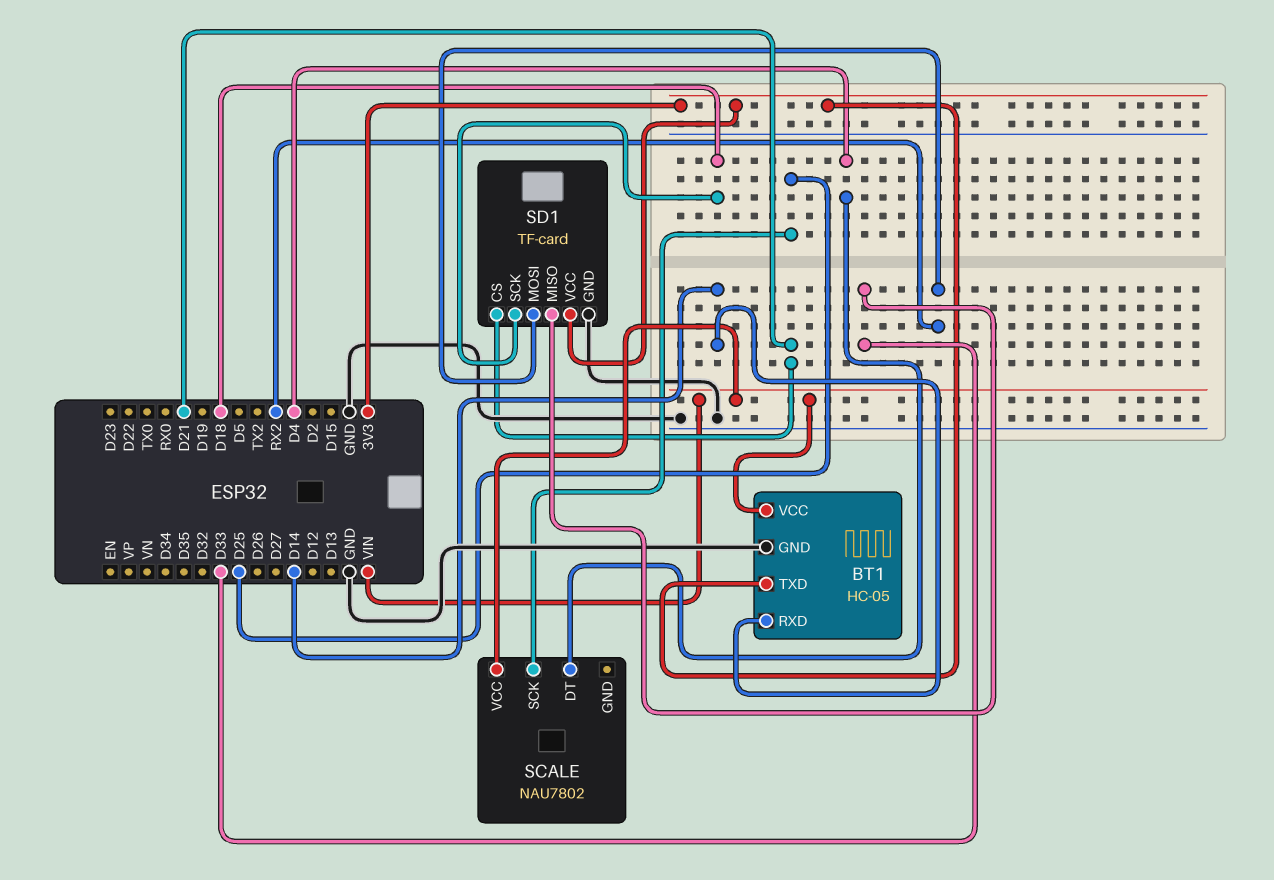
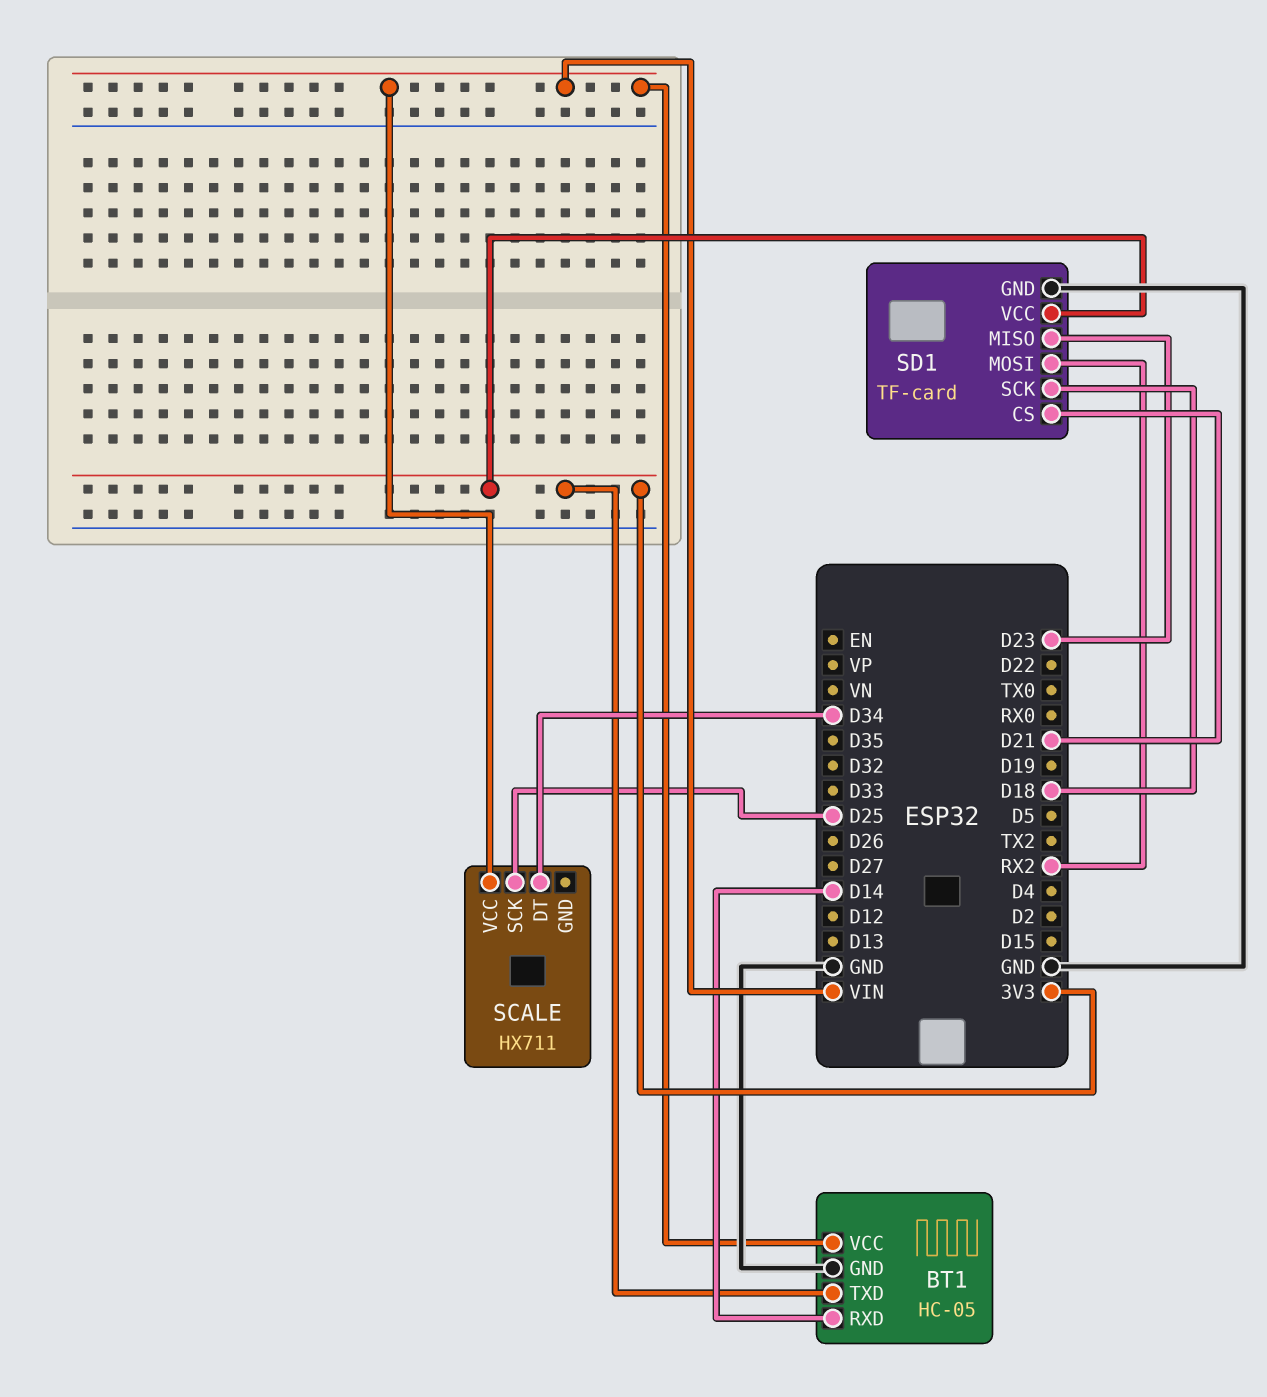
SCALE: NAU7802 -> HX711
SCALE pin DT: D4 -> D34
SD1 pin MISO: D33 -> D23

